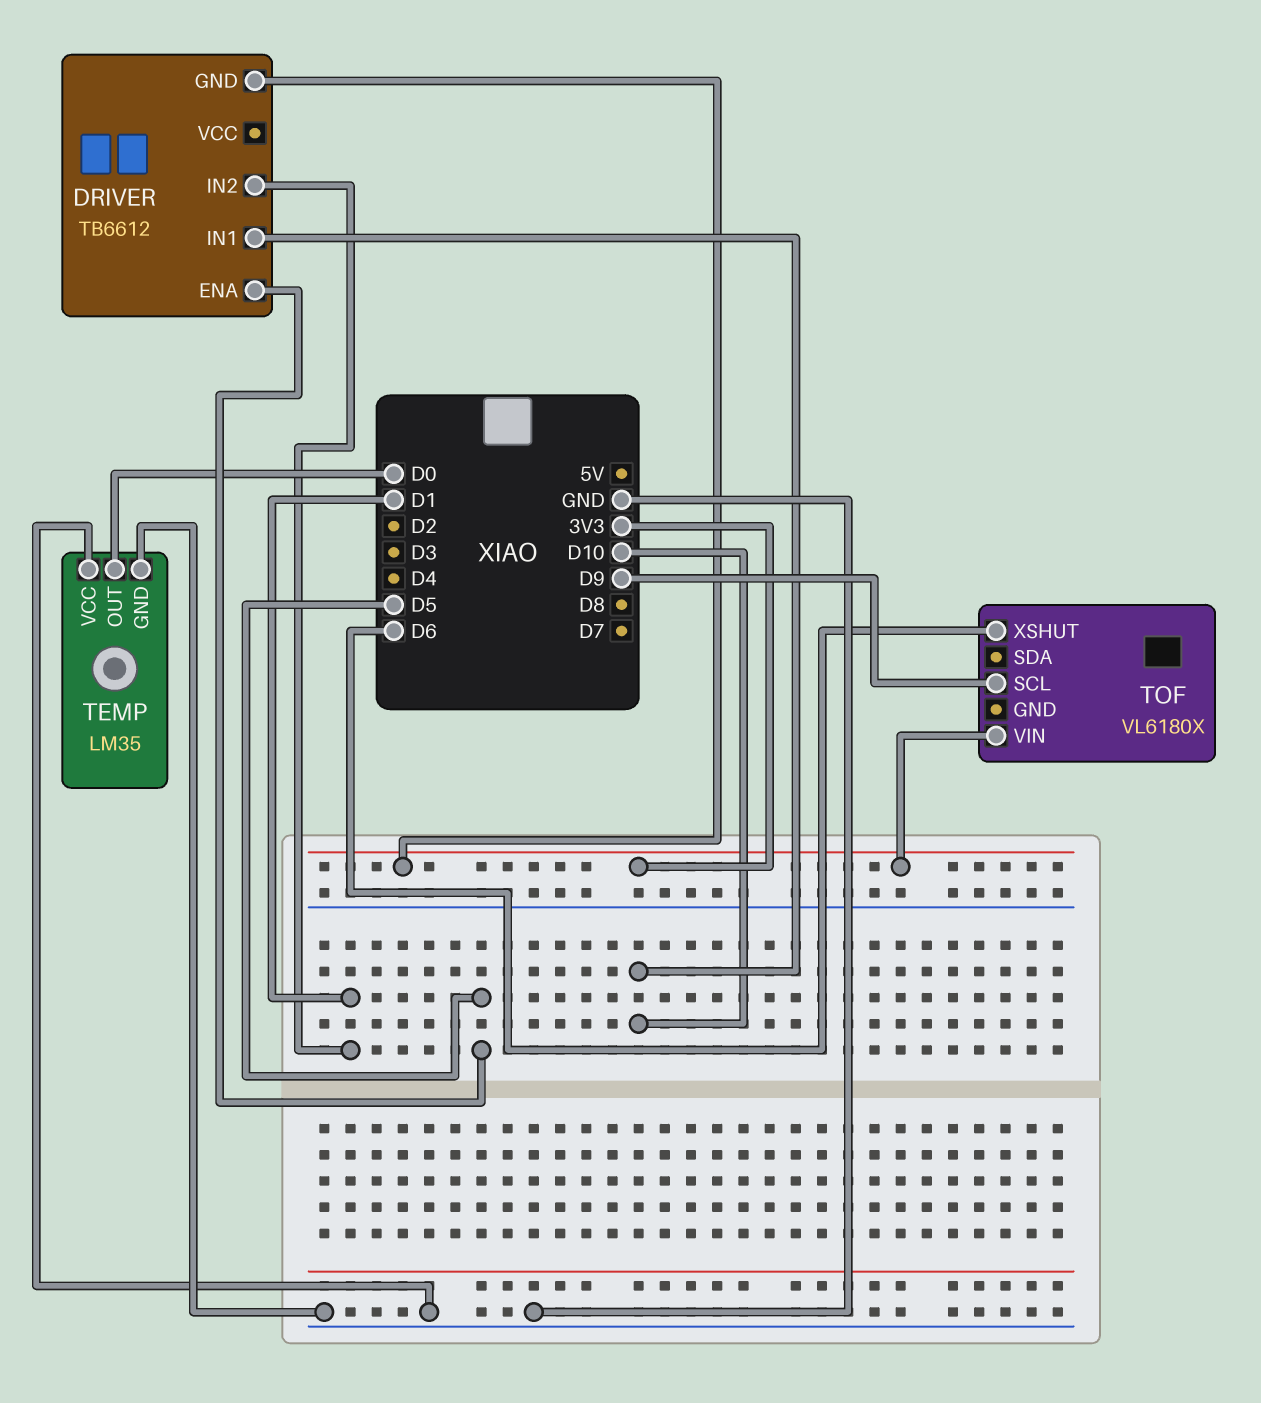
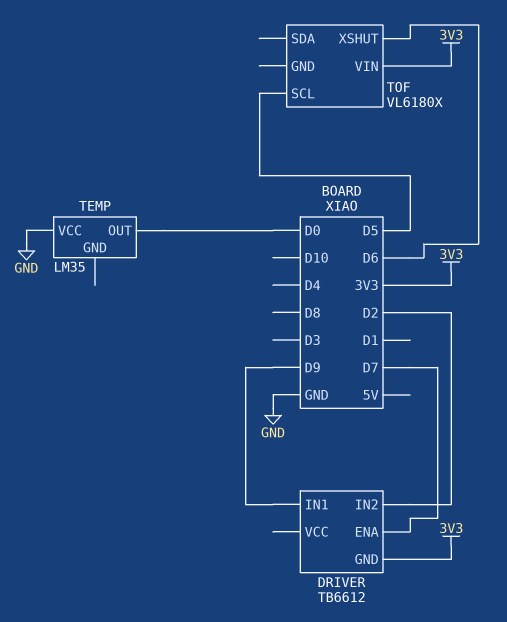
DRIVER pin ENA: D5 -> D7
DRIVER pin IN1: D10 -> D9
DRIVER pin IN2: D1 -> D2
TEMP pin GND: GND -> none
TOF pin SCL: D9 -> D5

